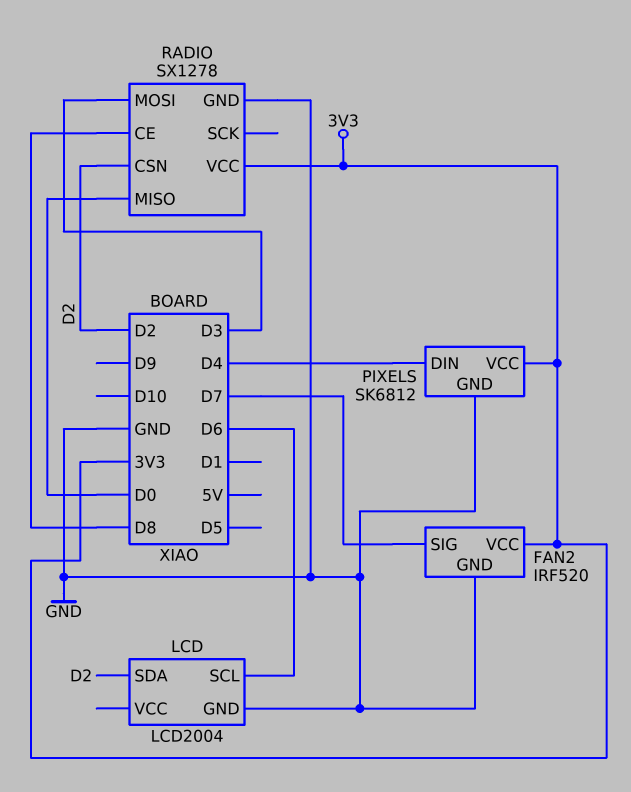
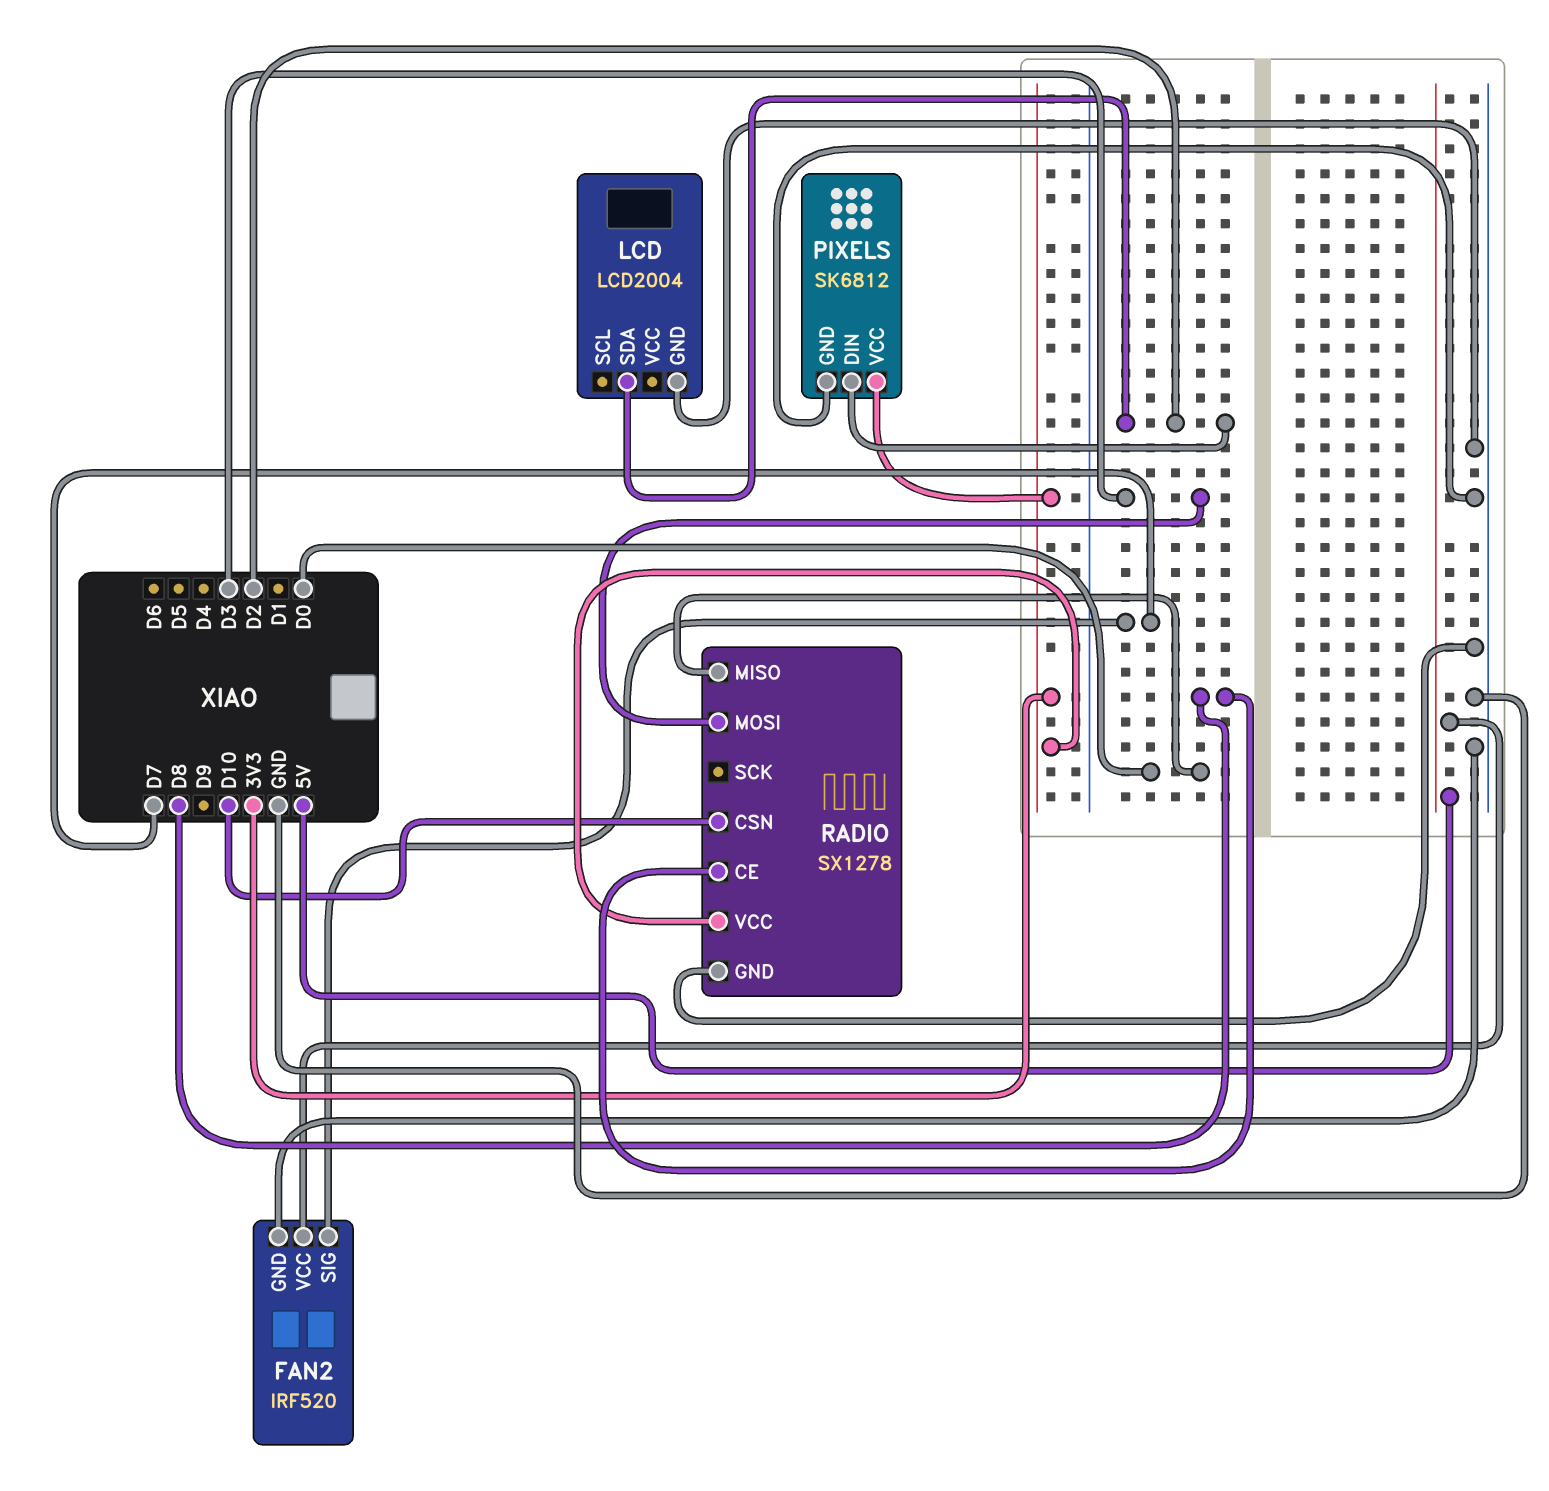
FAN2 pin VCC: 3V3 -> 5V
LCD pin SCL: D6 -> none
PIXELS pin DIN: D4 -> D2
RADIO pin CSN: D2 -> D10

